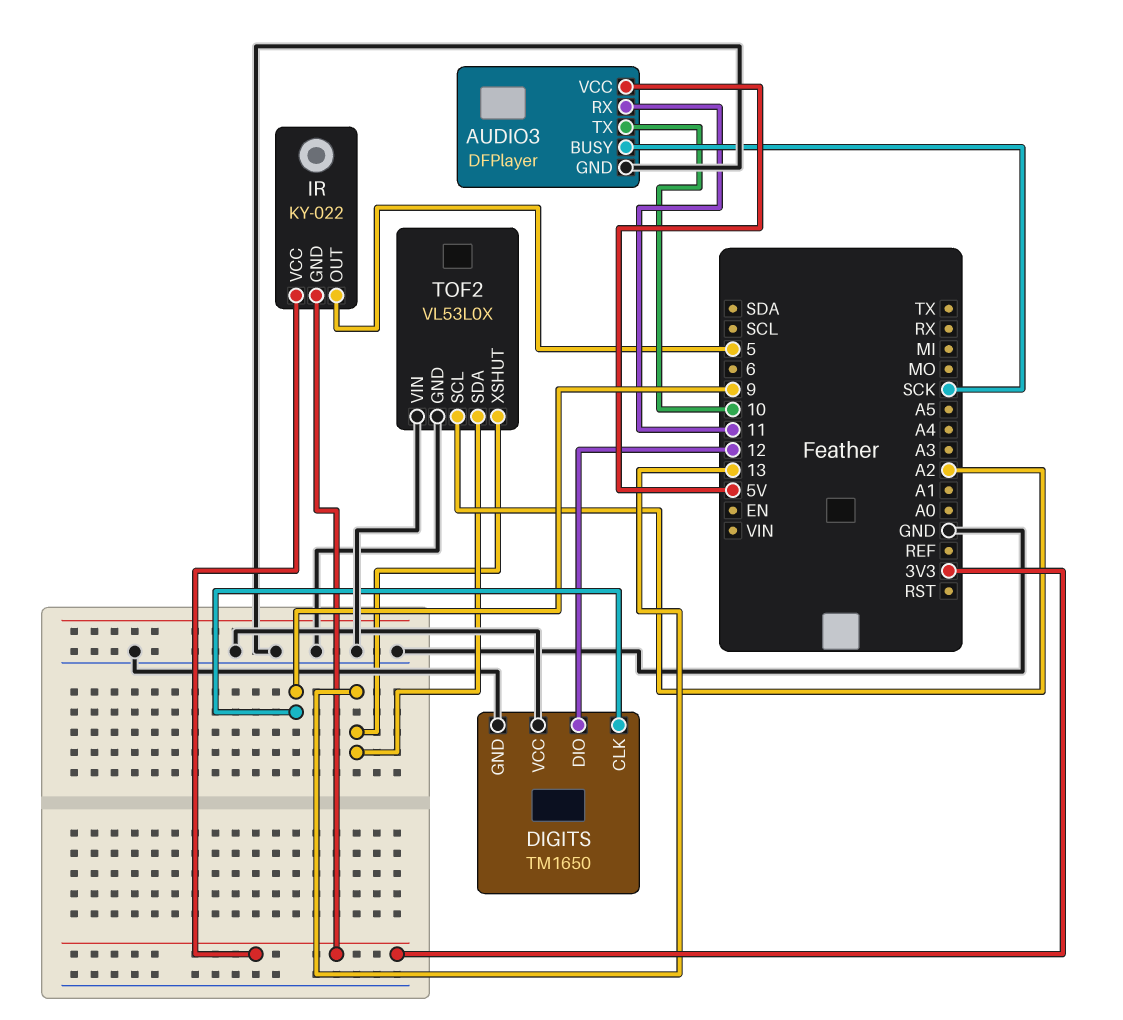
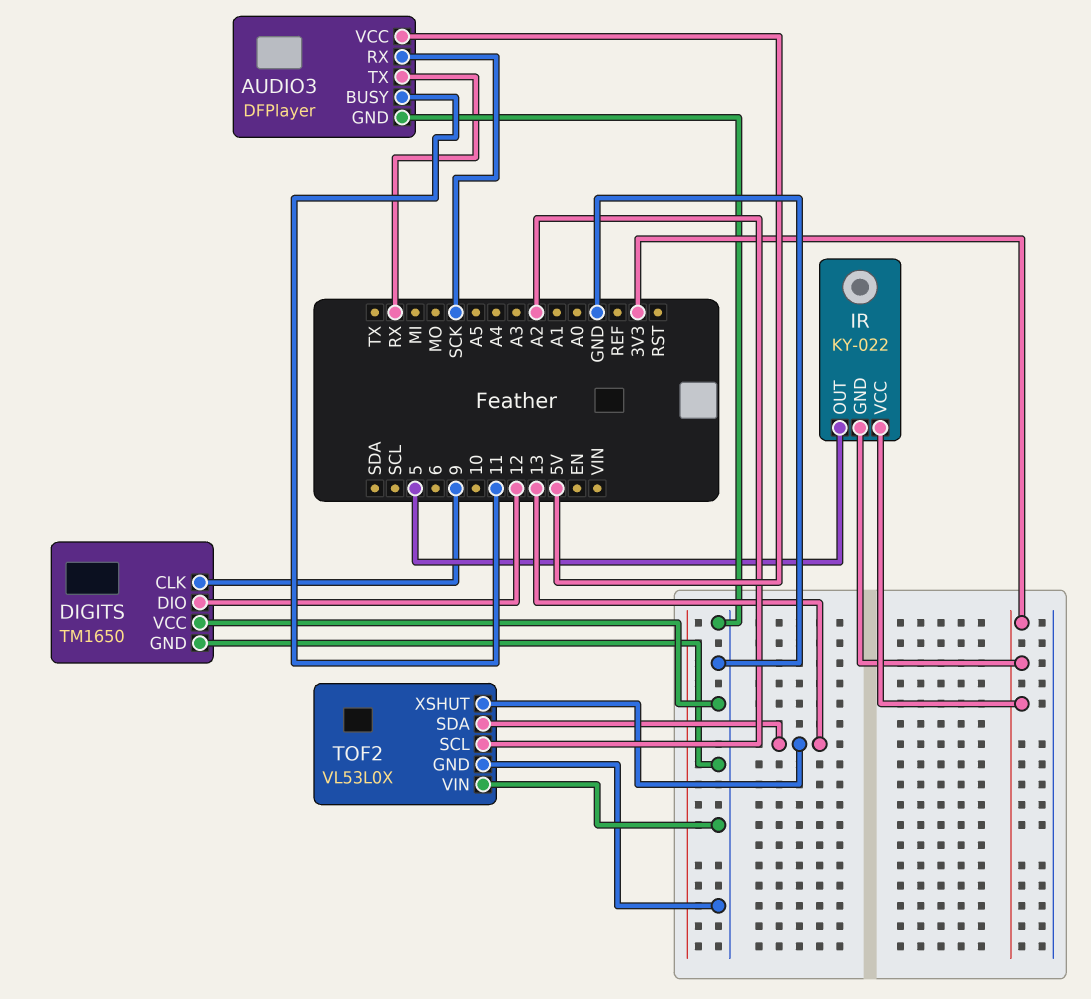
AUDIO3 pin BUSY: SCK -> 11
AUDIO3 pin RX: 11 -> SCK
AUDIO3 pin TX: 10 -> RX

